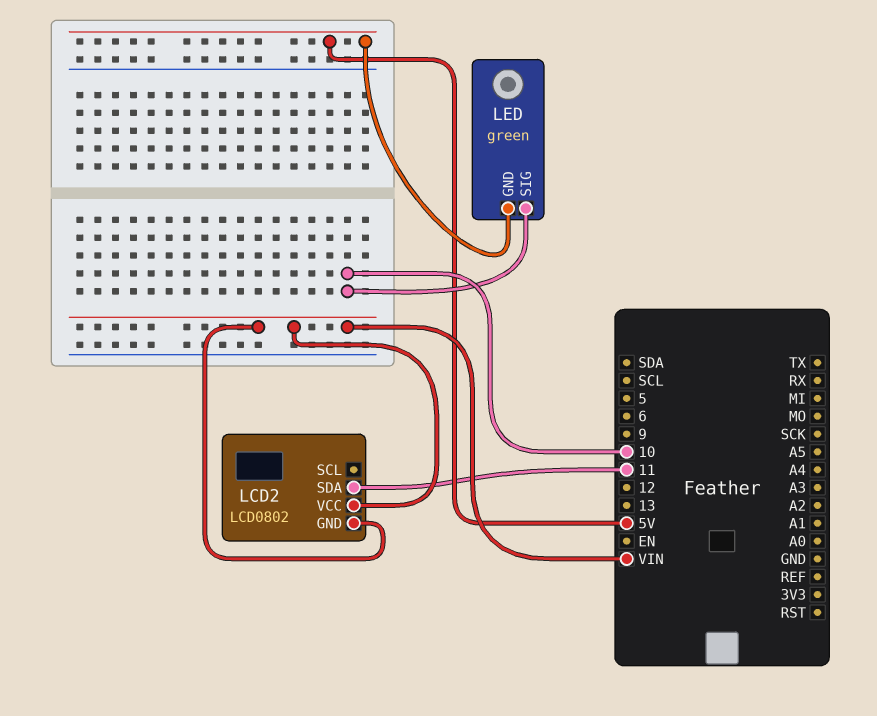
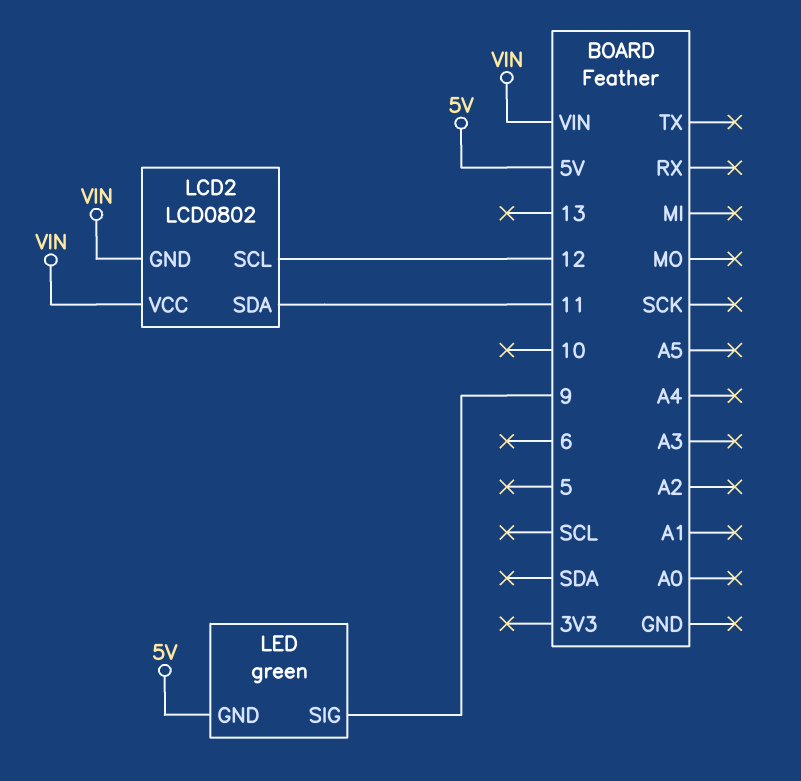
LCD2 pin SCL: none -> 12
LED pin SIG: 10 -> 9

